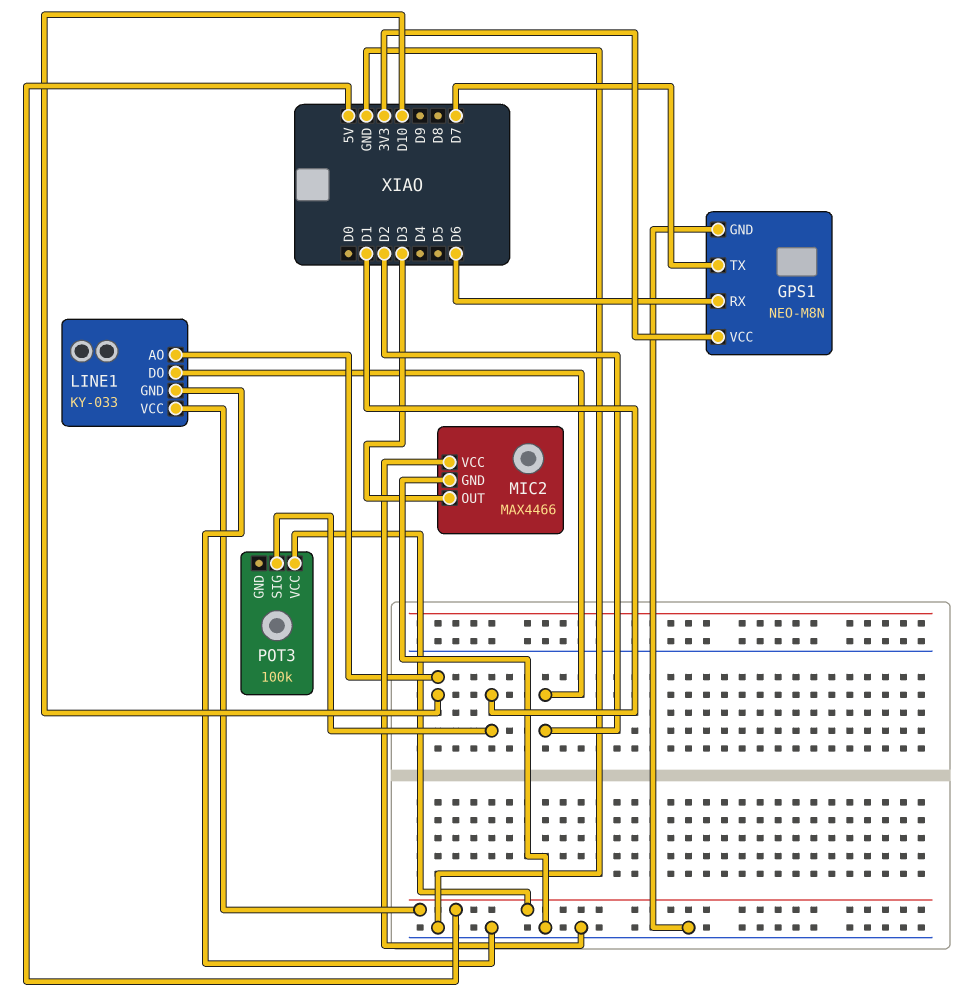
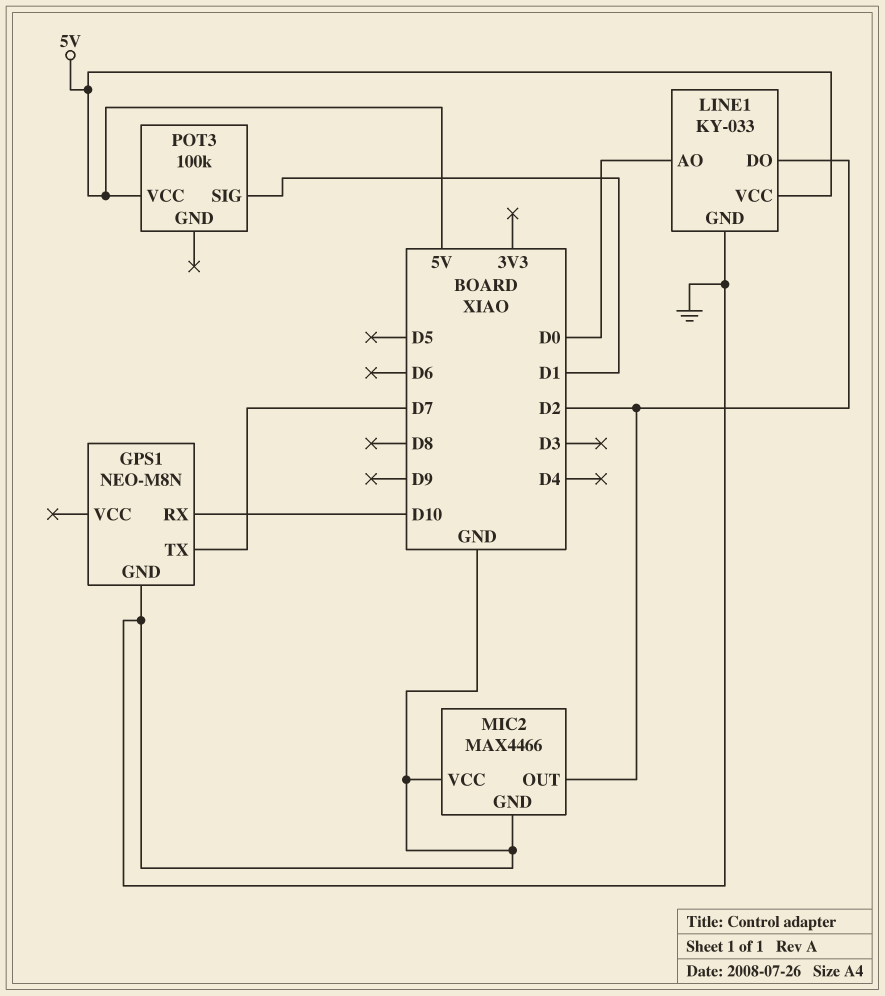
GPS1 pin RX: D6 -> D10
GPS1 pin VCC: 3V3 -> none
LINE1 pin AO: D10 -> D0
MIC2 pin OUT: D3 -> D2

